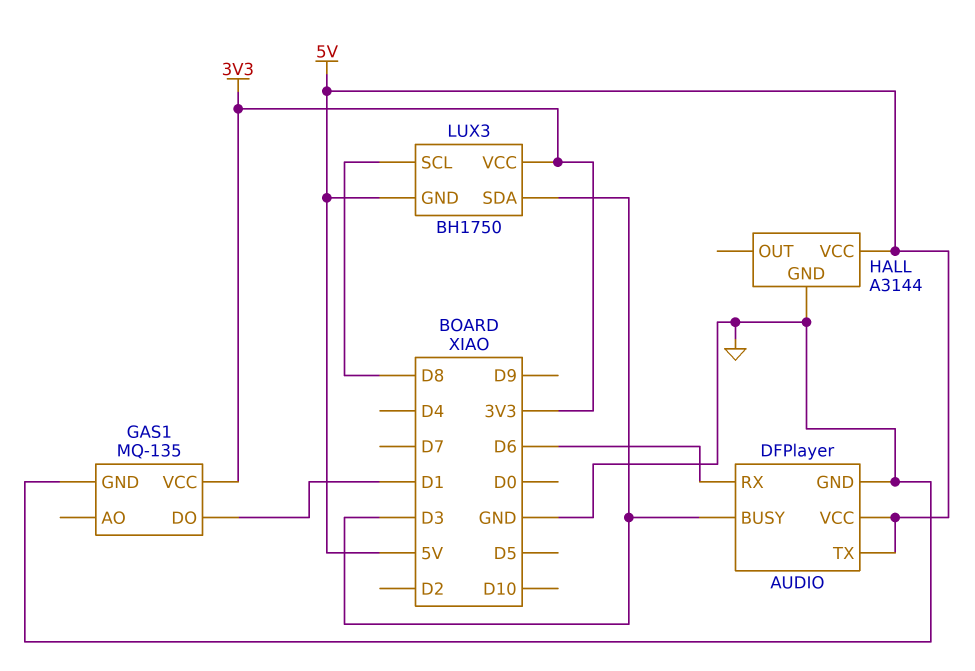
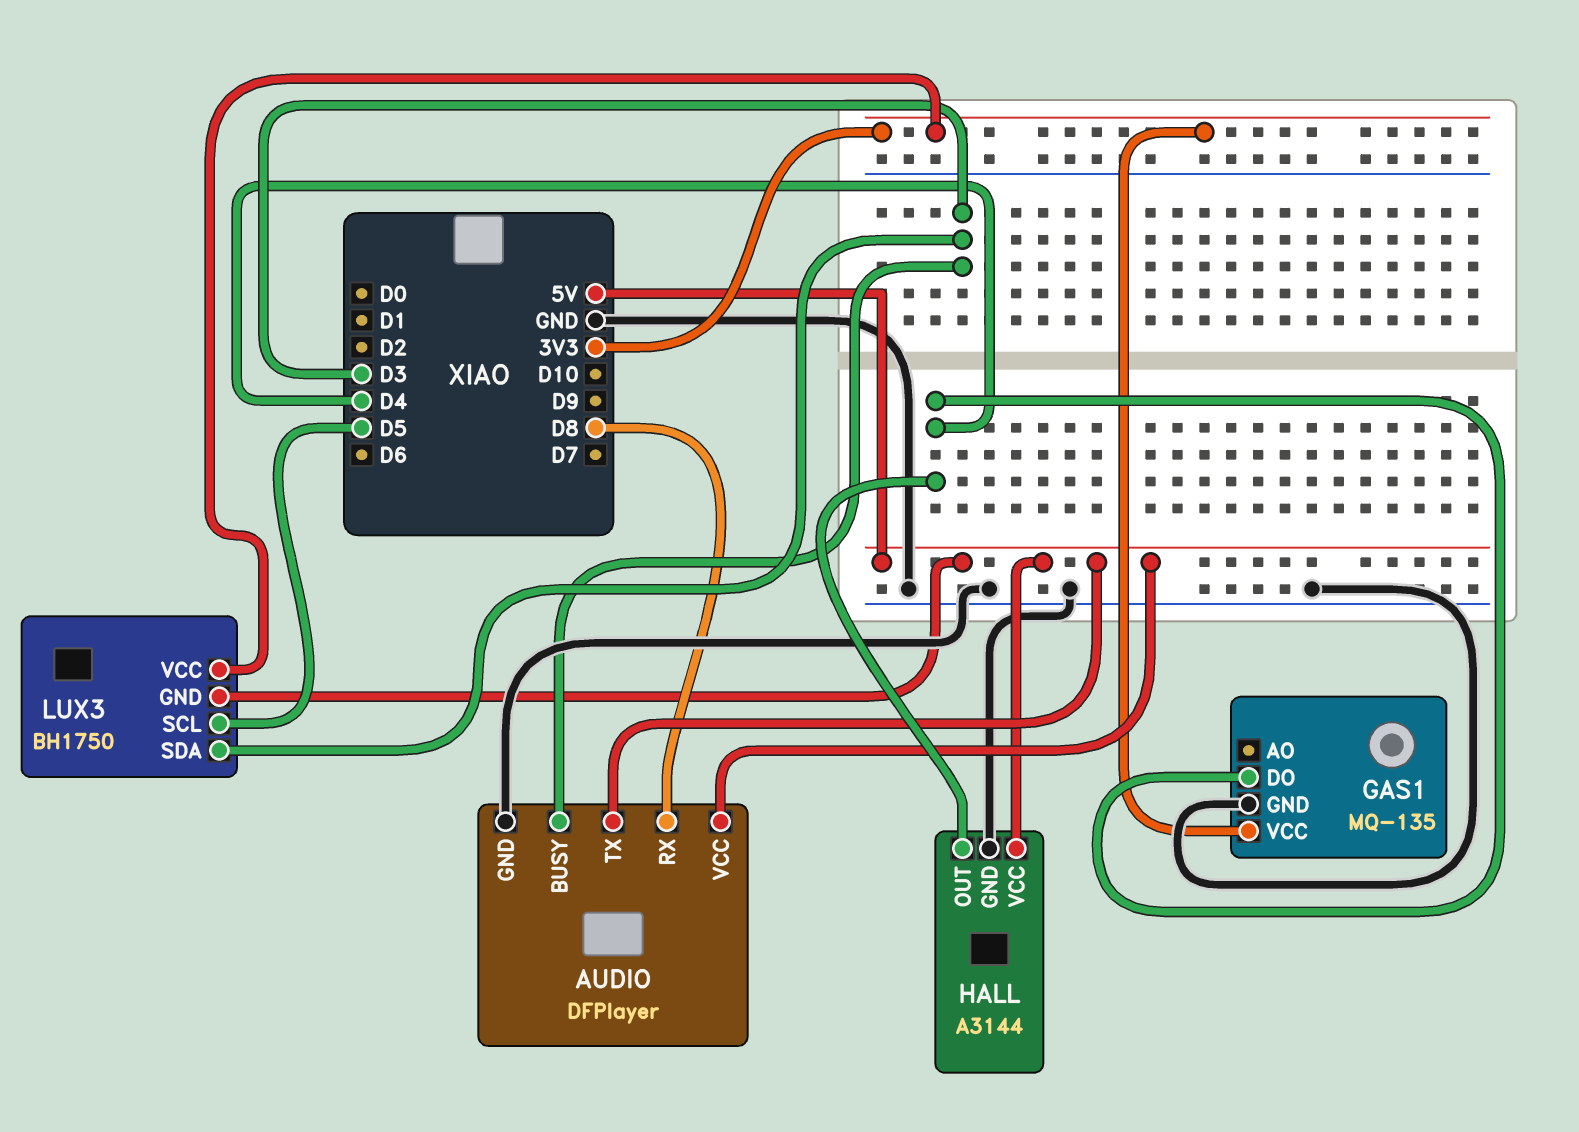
AUDIO pin RX: D6 -> D8
GAS1 pin DO: D1 -> D4
HALL pin OUT: none -> D4
LUX3 pin SCL: D8 -> D5

